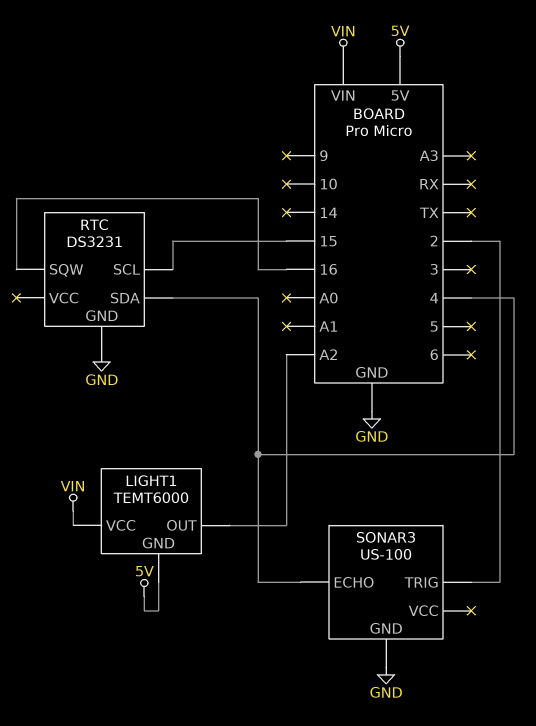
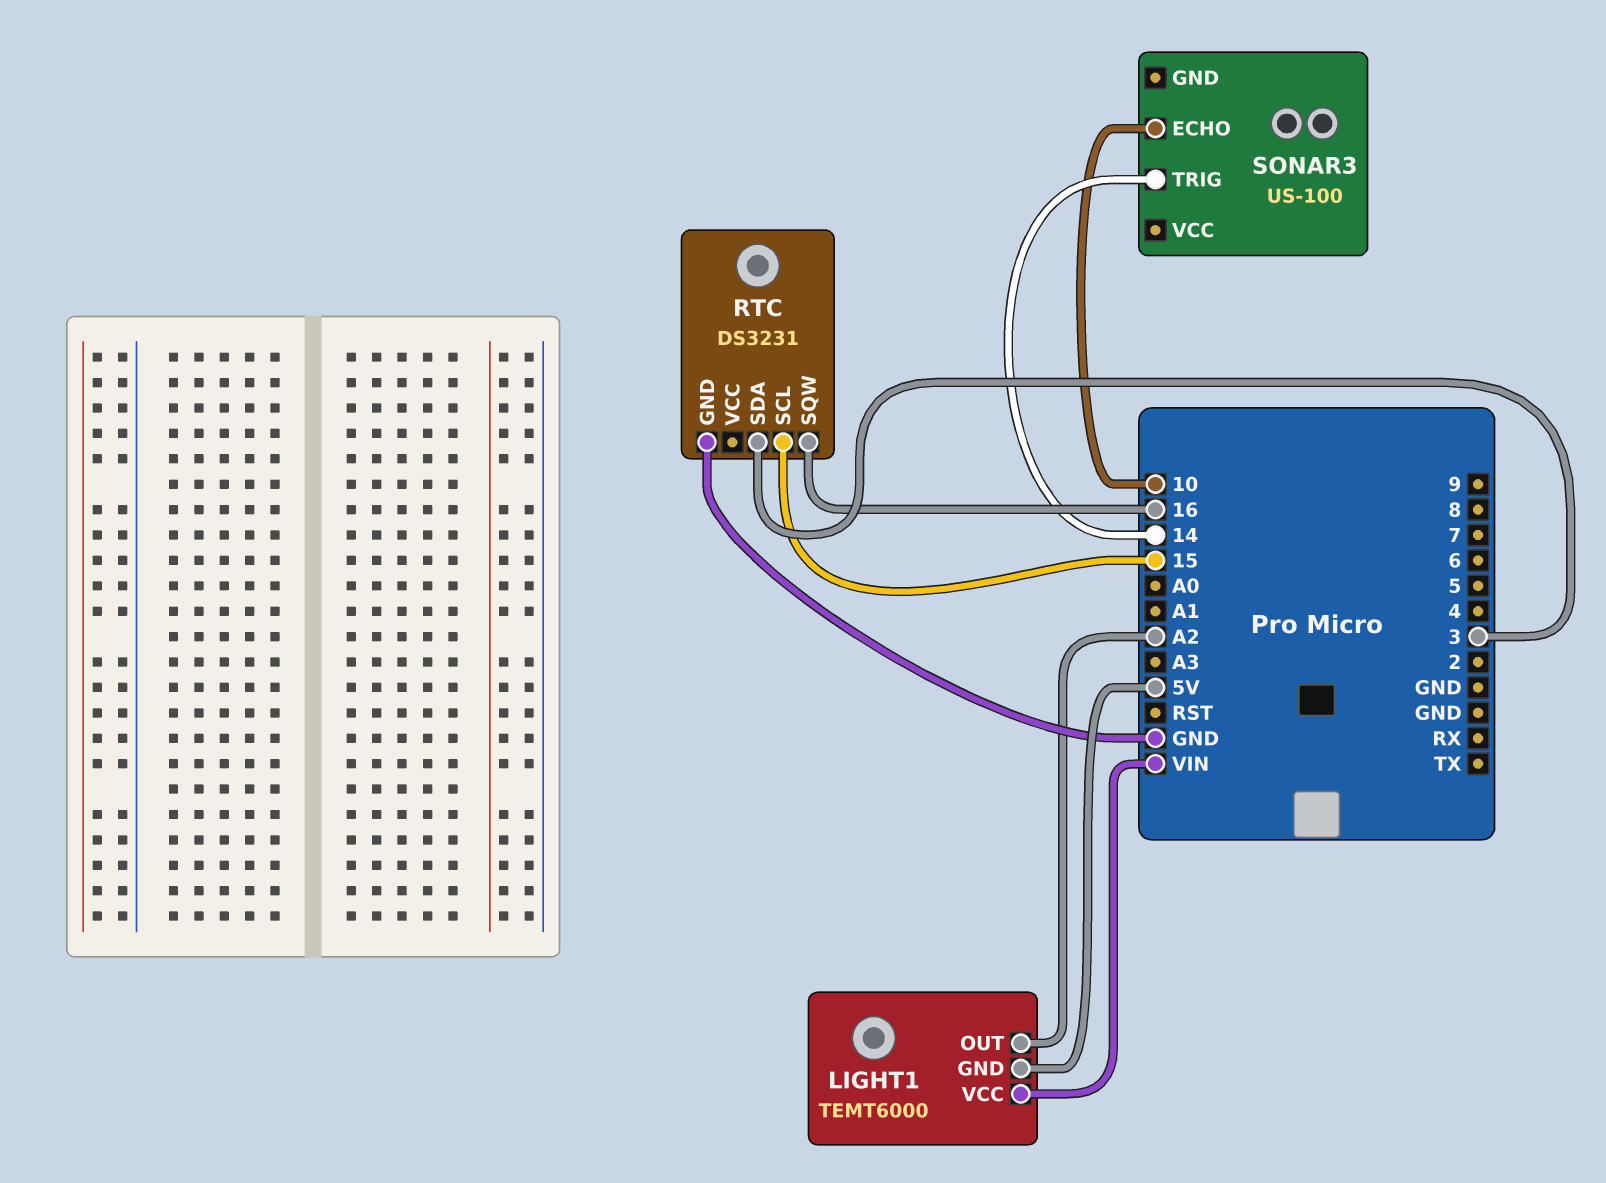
RTC pin SDA: 4 -> 3
SONAR3 pin ECHO: 4 -> 10
SONAR3 pin GND: GND -> none
SONAR3 pin TRIG: 2 -> 14

